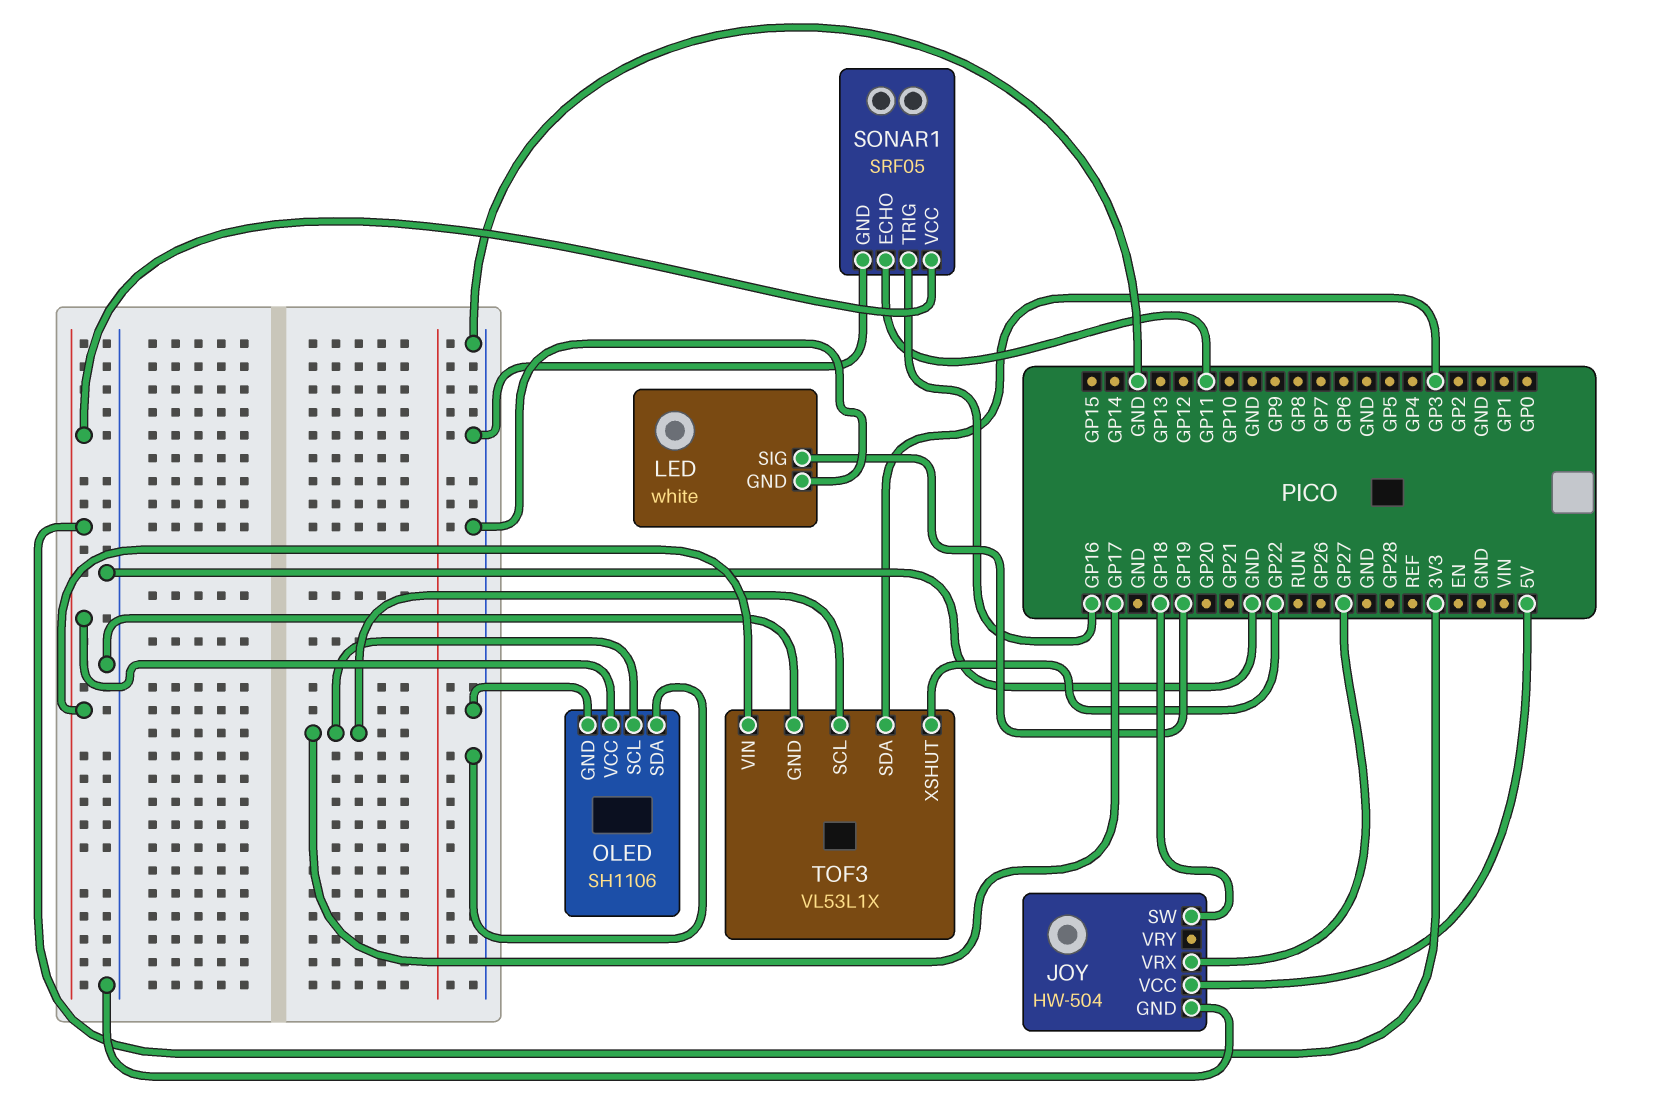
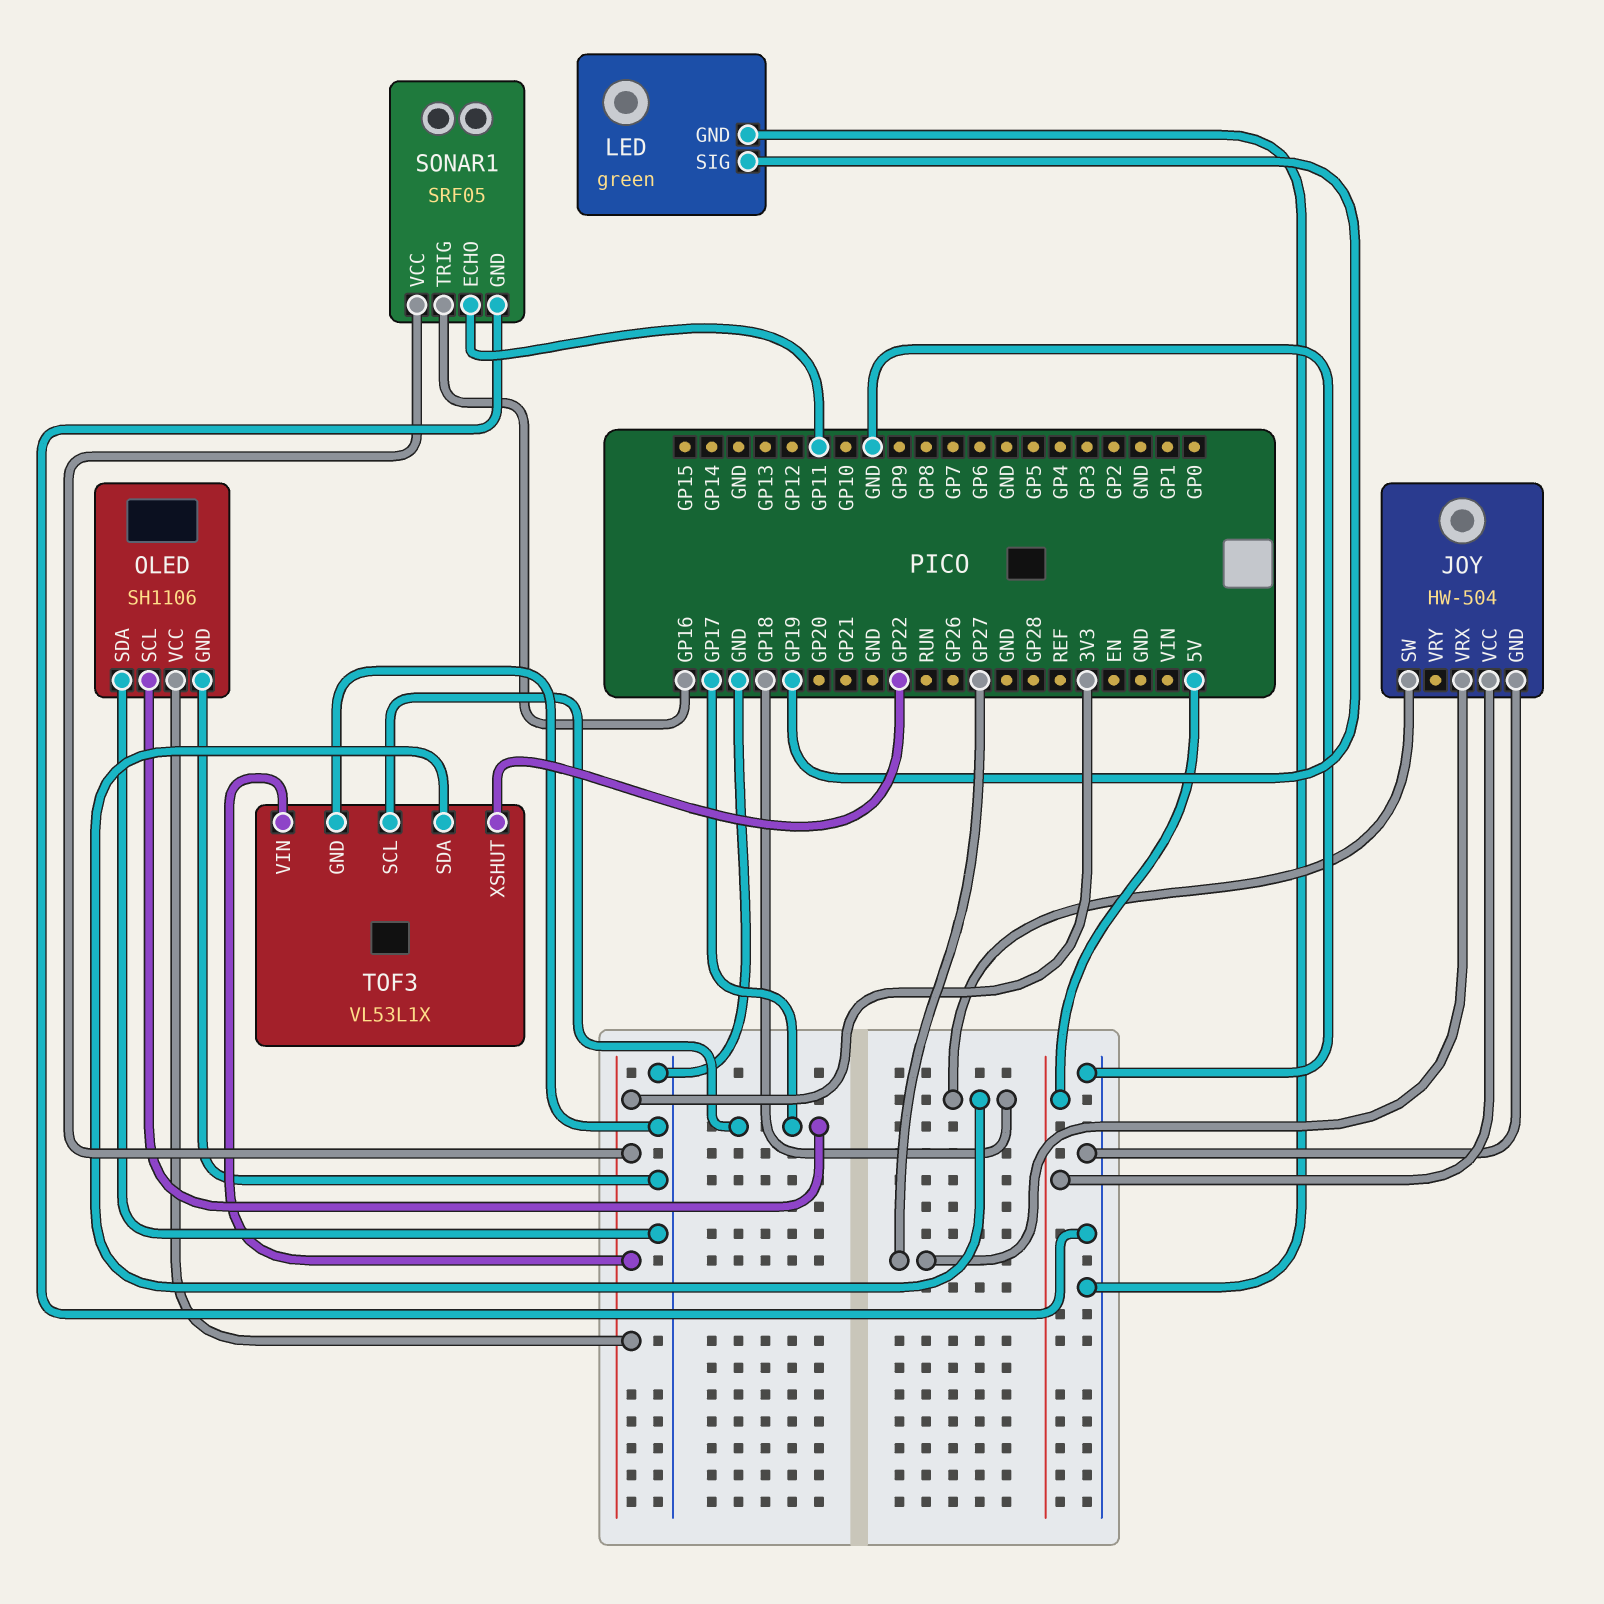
LED: white -> green
TOF3 pin SDA: GP3 -> GP18

